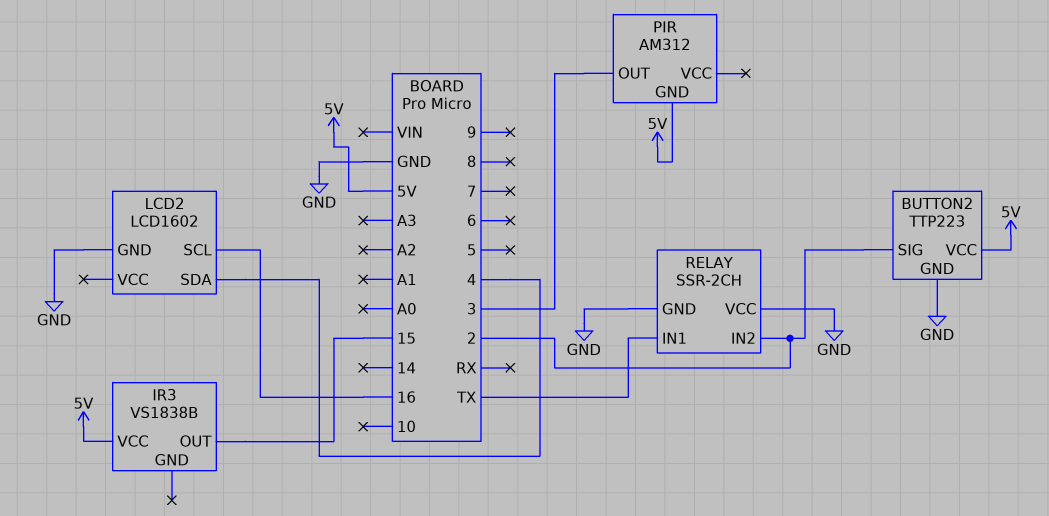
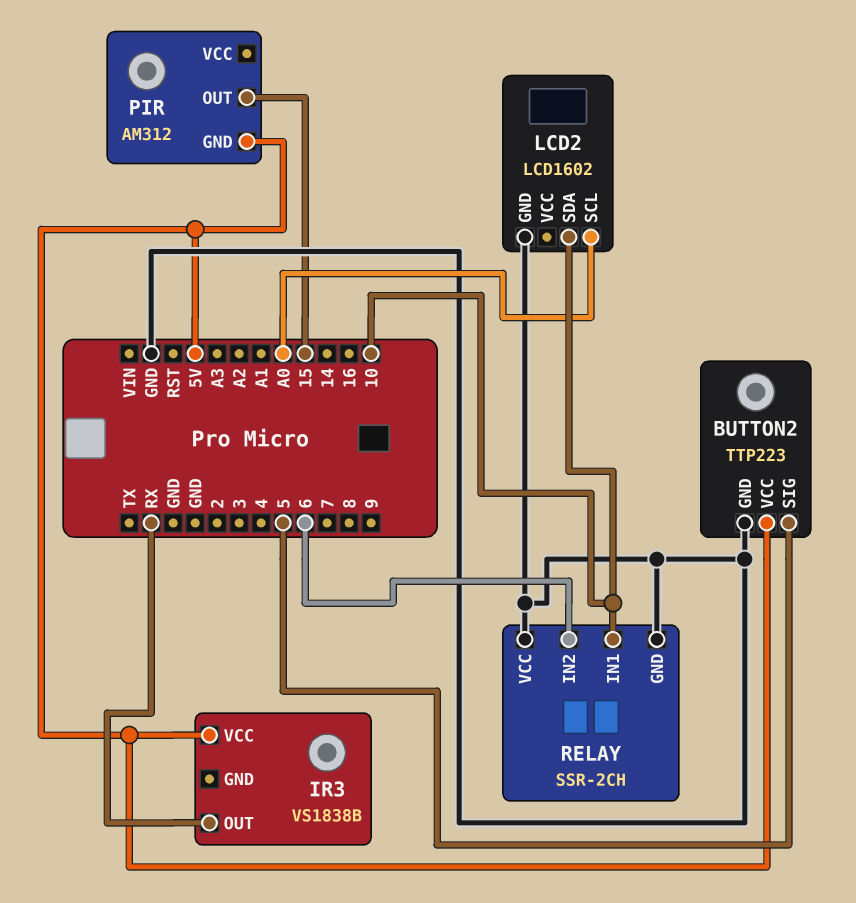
BUTTON2 pin SIG: 2 -> 5
IR3 pin OUT: 15 -> RX
LCD2 pin SCL: 16 -> A0
LCD2 pin SDA: 4 -> 10
PIR pin OUT: 3 -> 15
RELAY pin IN1: TX -> 10
RELAY pin IN2: 2 -> 6

